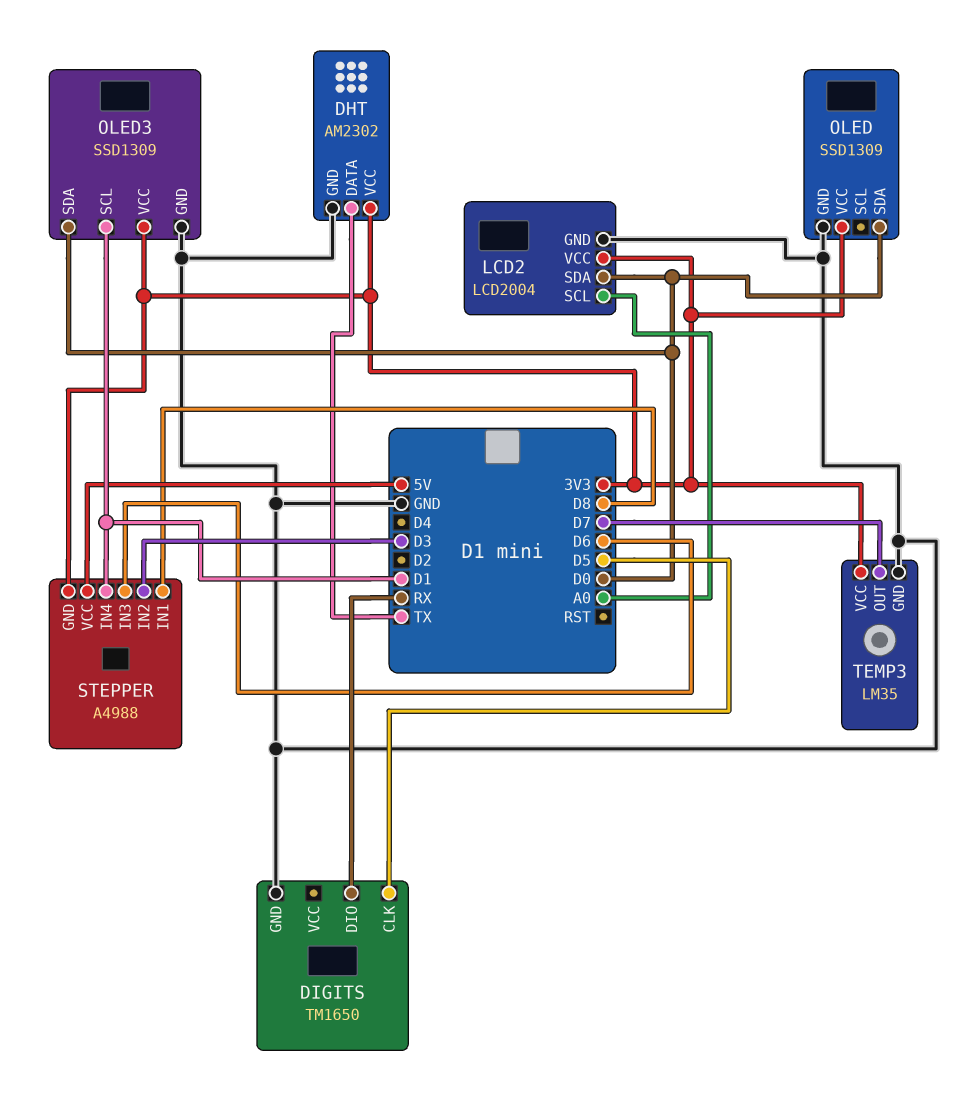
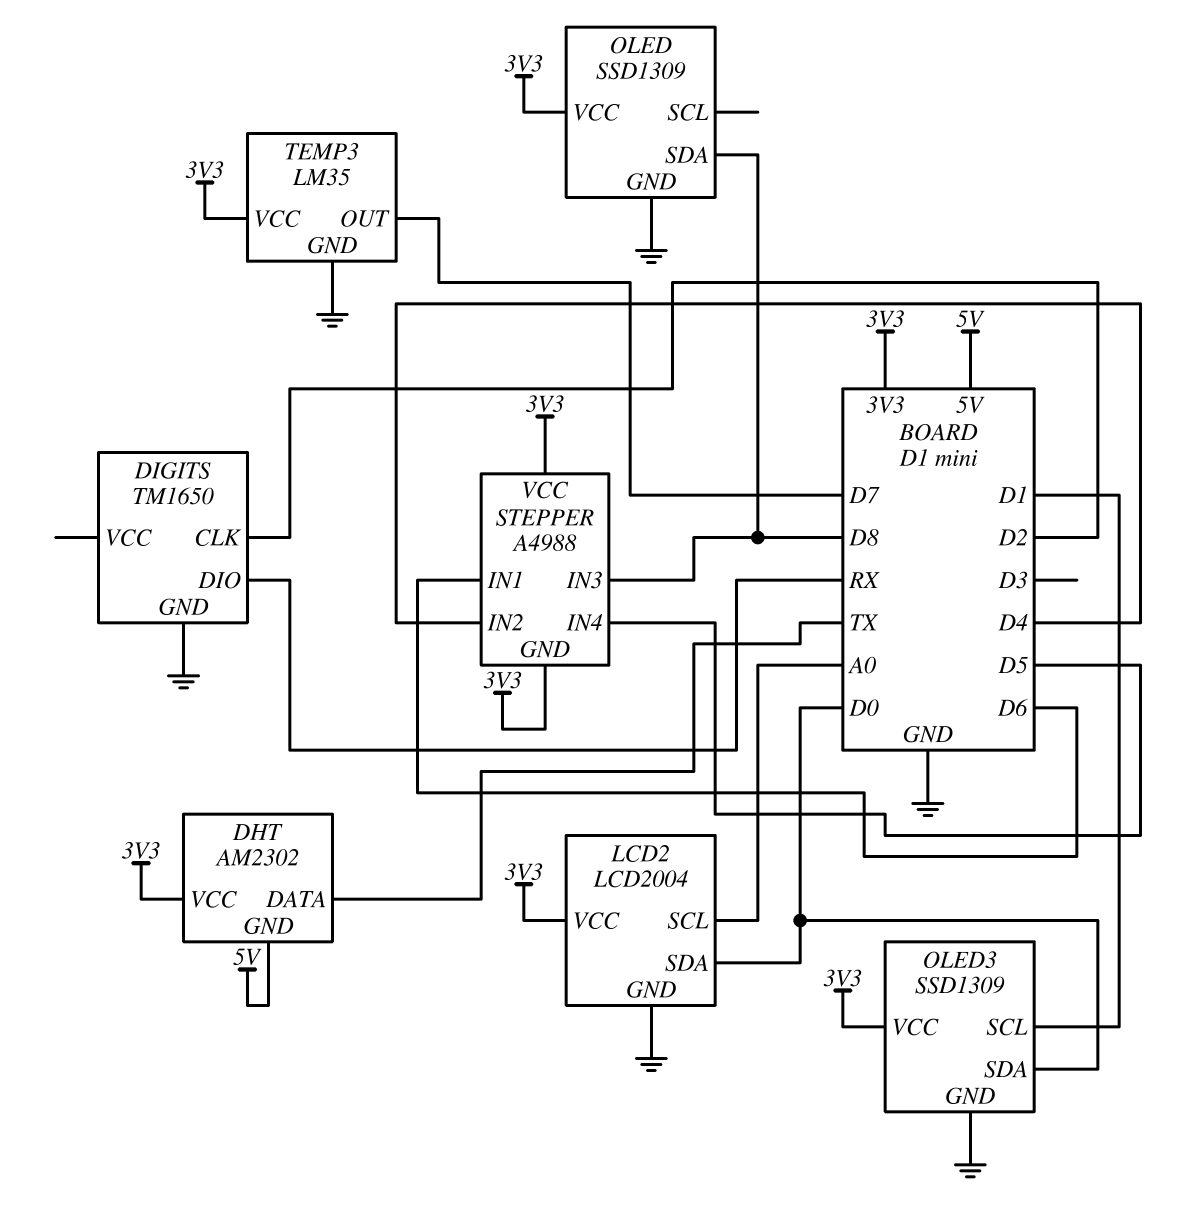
DHT pin GND: GND -> 5V
DIGITS pin CLK: D5 -> D2
OLED pin SDA: D0 -> D8
STEPPER pin IN1: D8 -> D6
STEPPER pin IN2: D3 -> D4
STEPPER pin IN3: D6 -> D8
STEPPER pin IN4: D1 -> D5
STEPPER pin VCC: 5V -> 3V3

